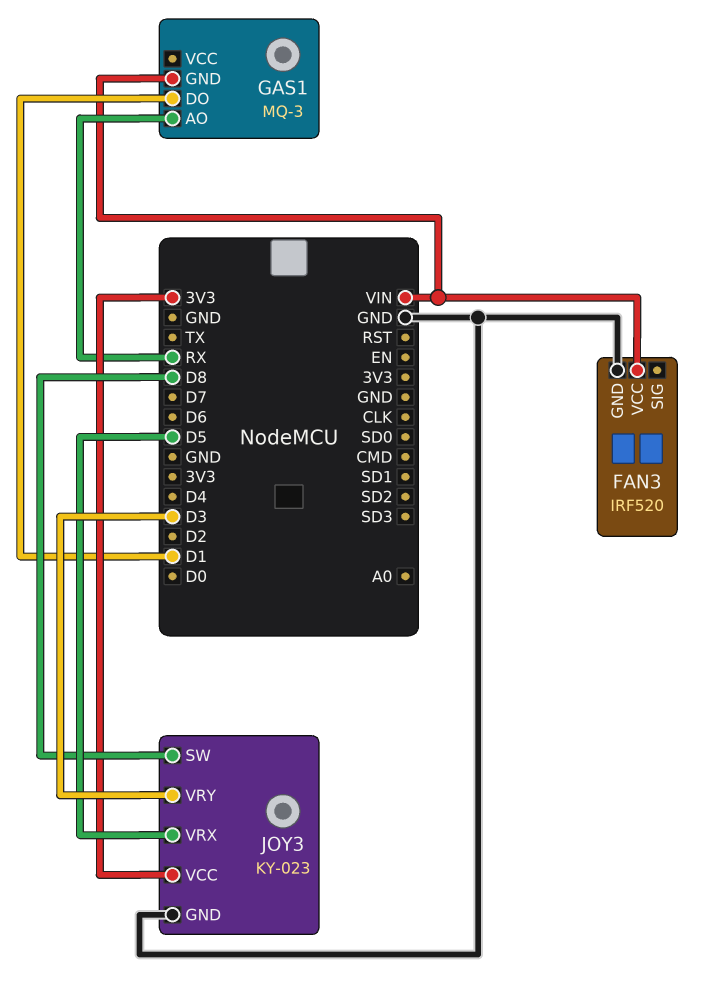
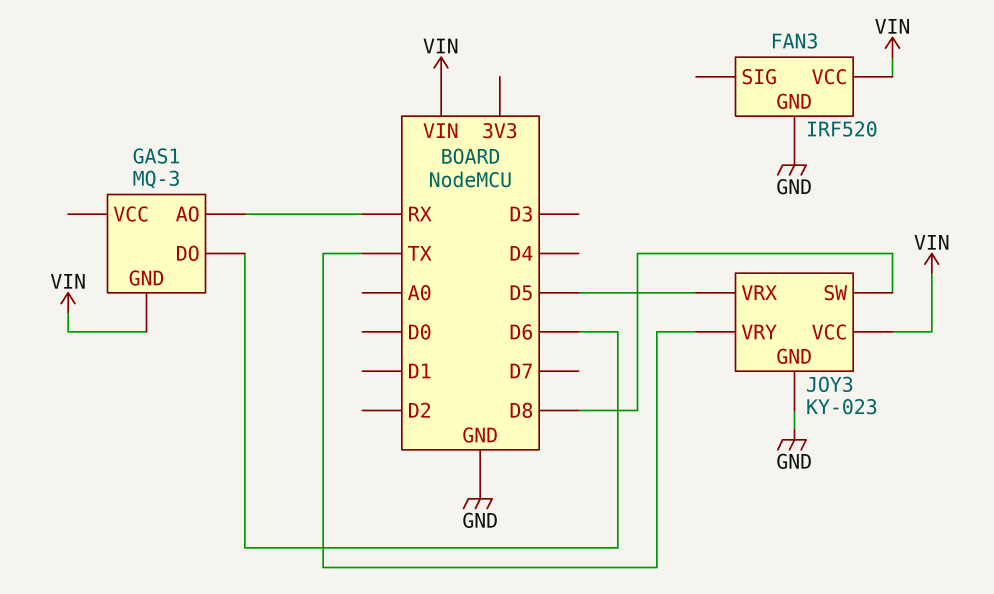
GAS1 pin DO: D1 -> D6
JOY3 pin VCC: 3V3 -> VIN
JOY3 pin VRY: D3 -> TX

